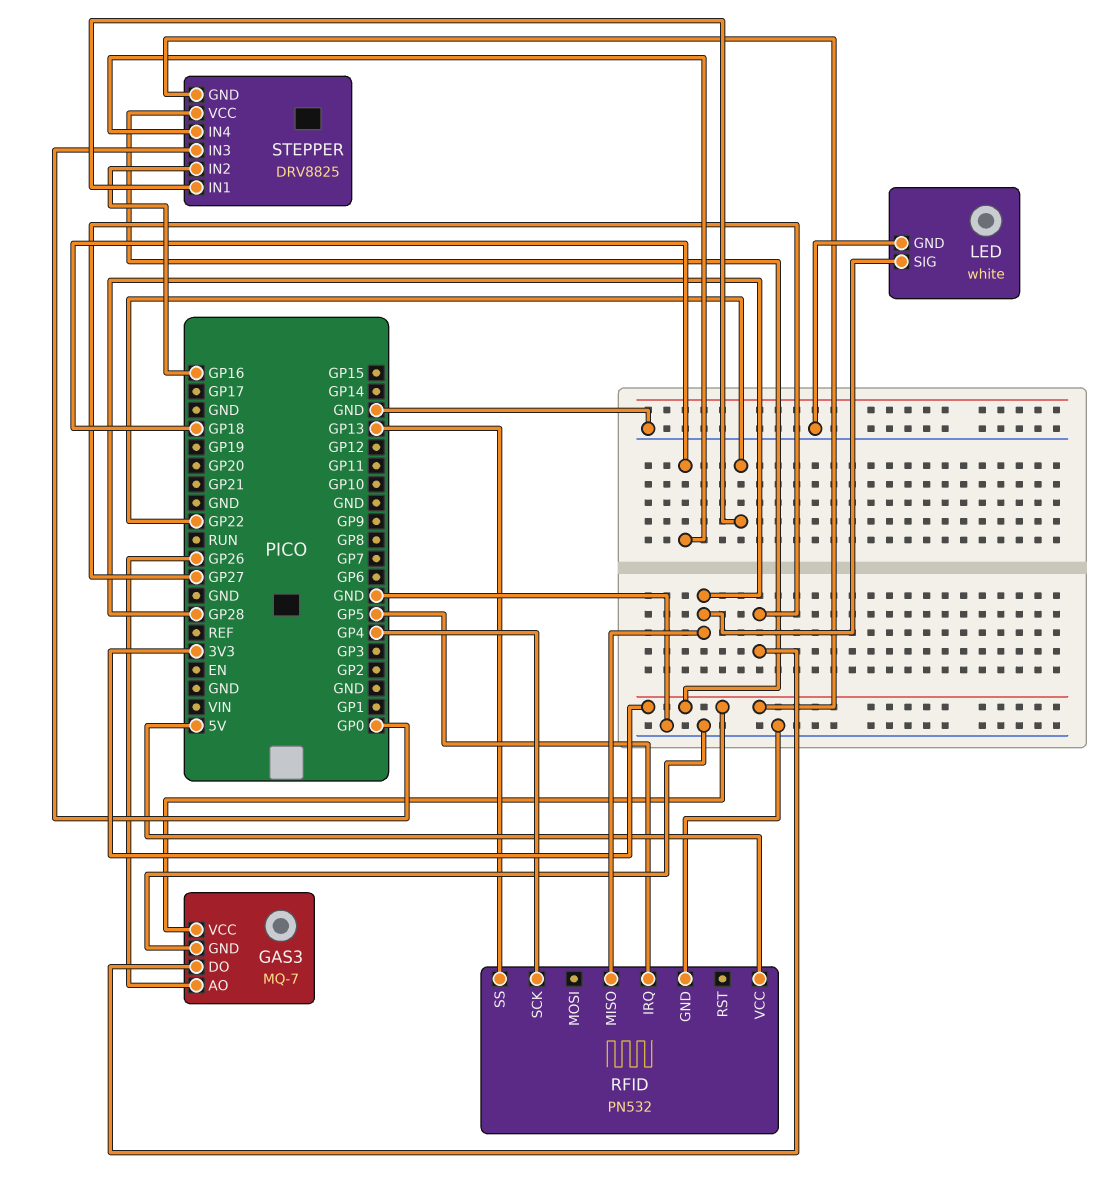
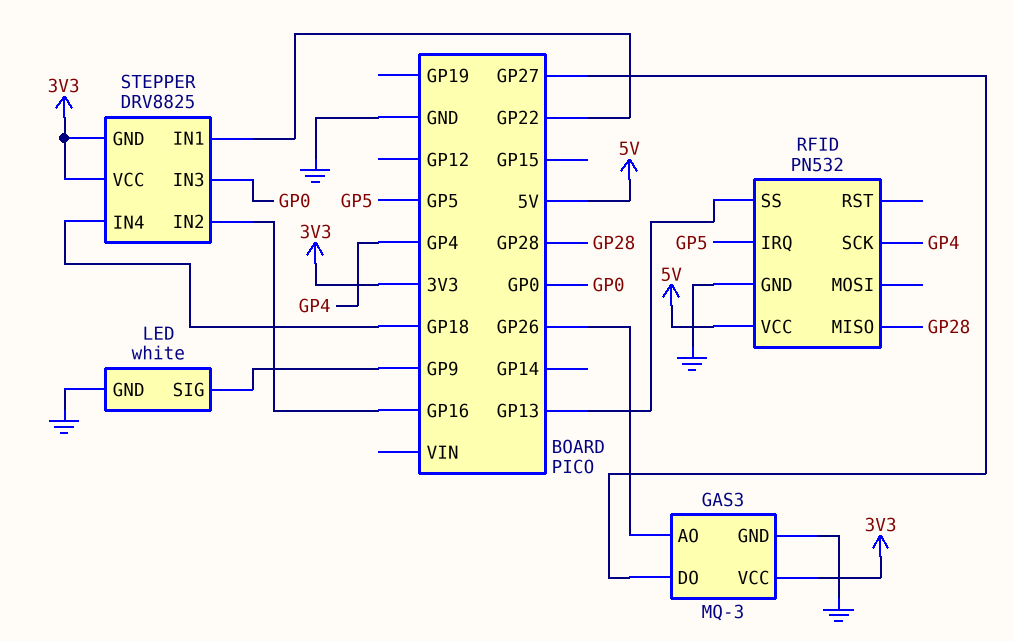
GAS3: MQ-7 -> MQ-3
LED pin SIG: GP28 -> GP9

